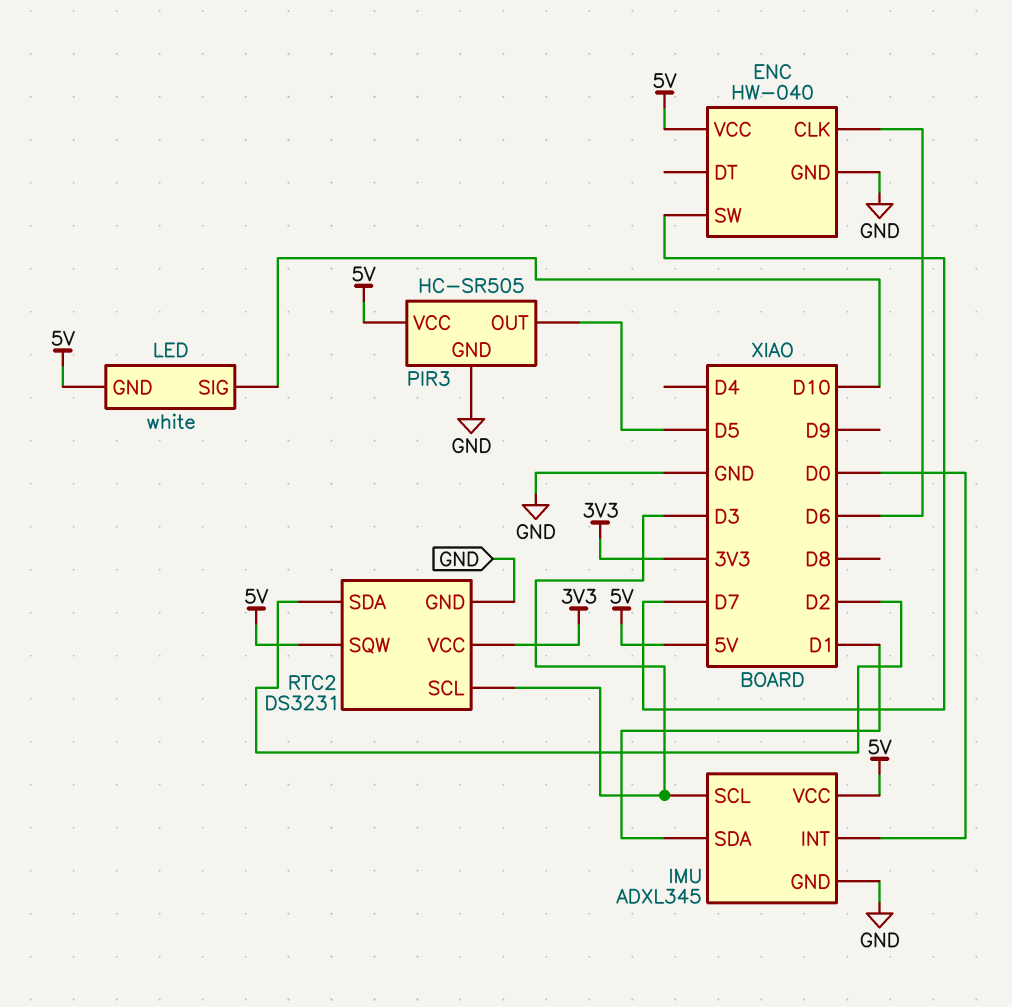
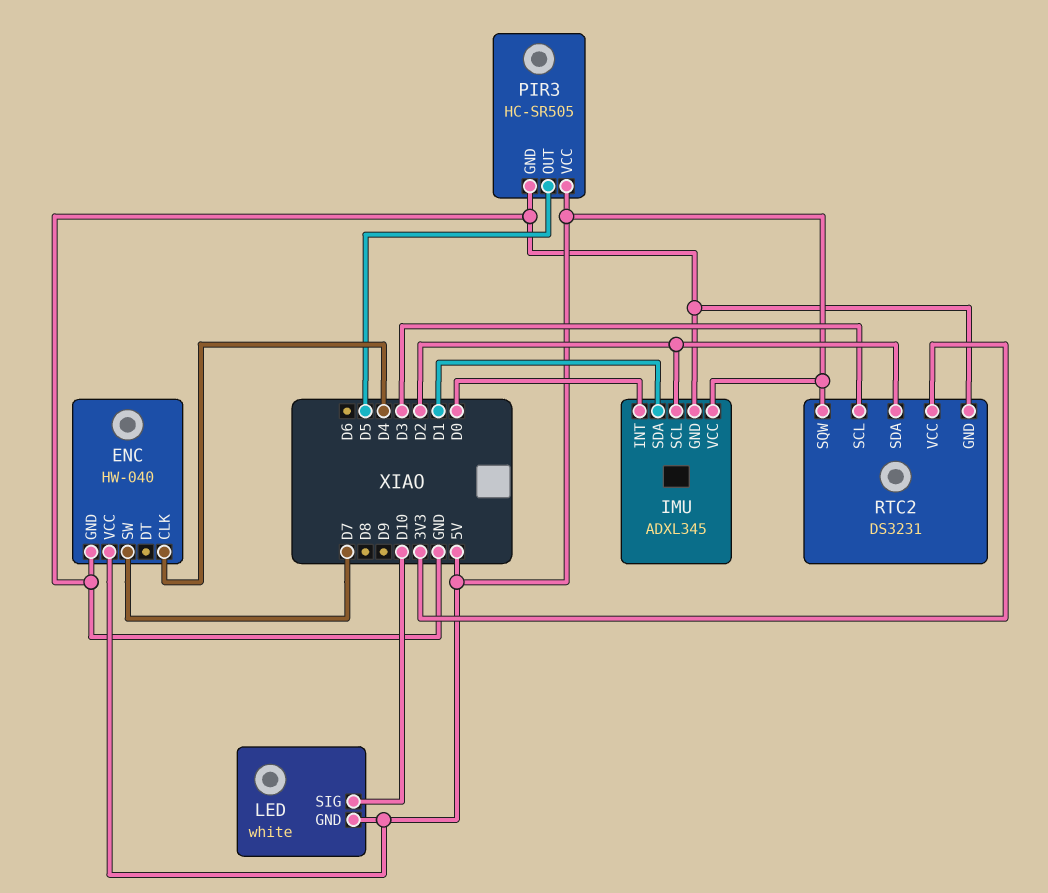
ENC pin CLK: D6 -> D4
IMU pin SCL: D3 -> D2

